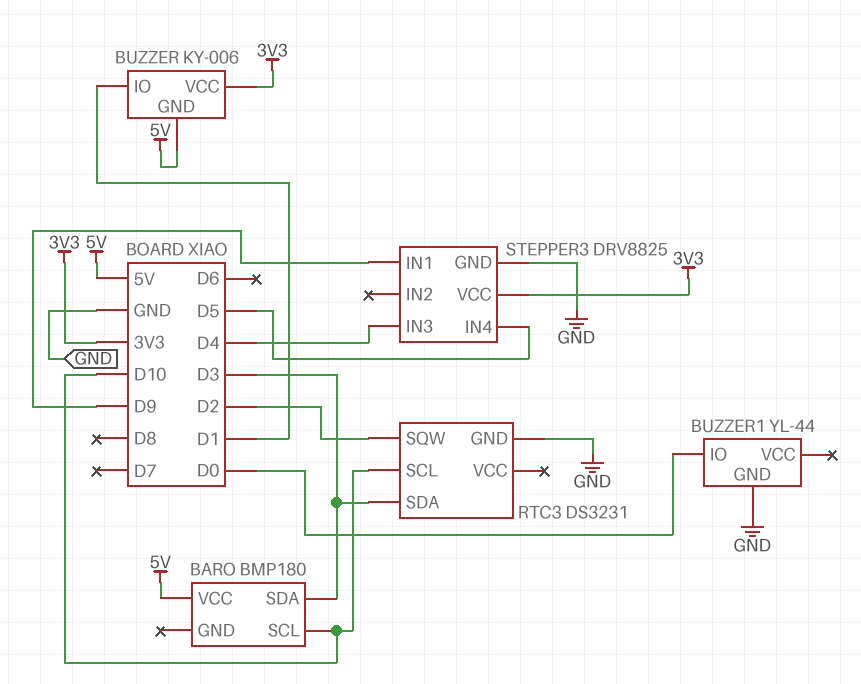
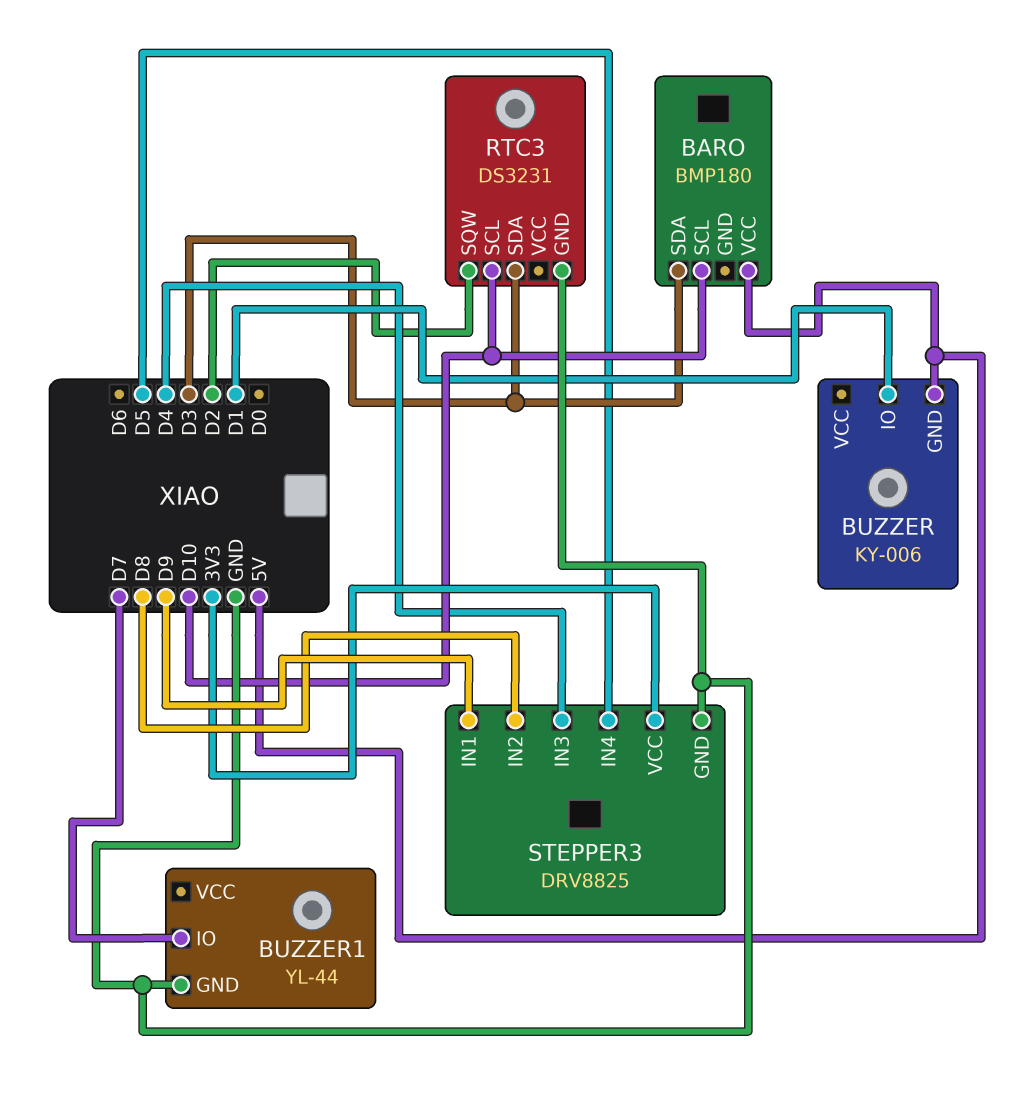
BUZZER pin VCC: 3V3 -> none
BUZZER1 pin IO: D0 -> D7
STEPPER3 pin IN2: none -> D8

